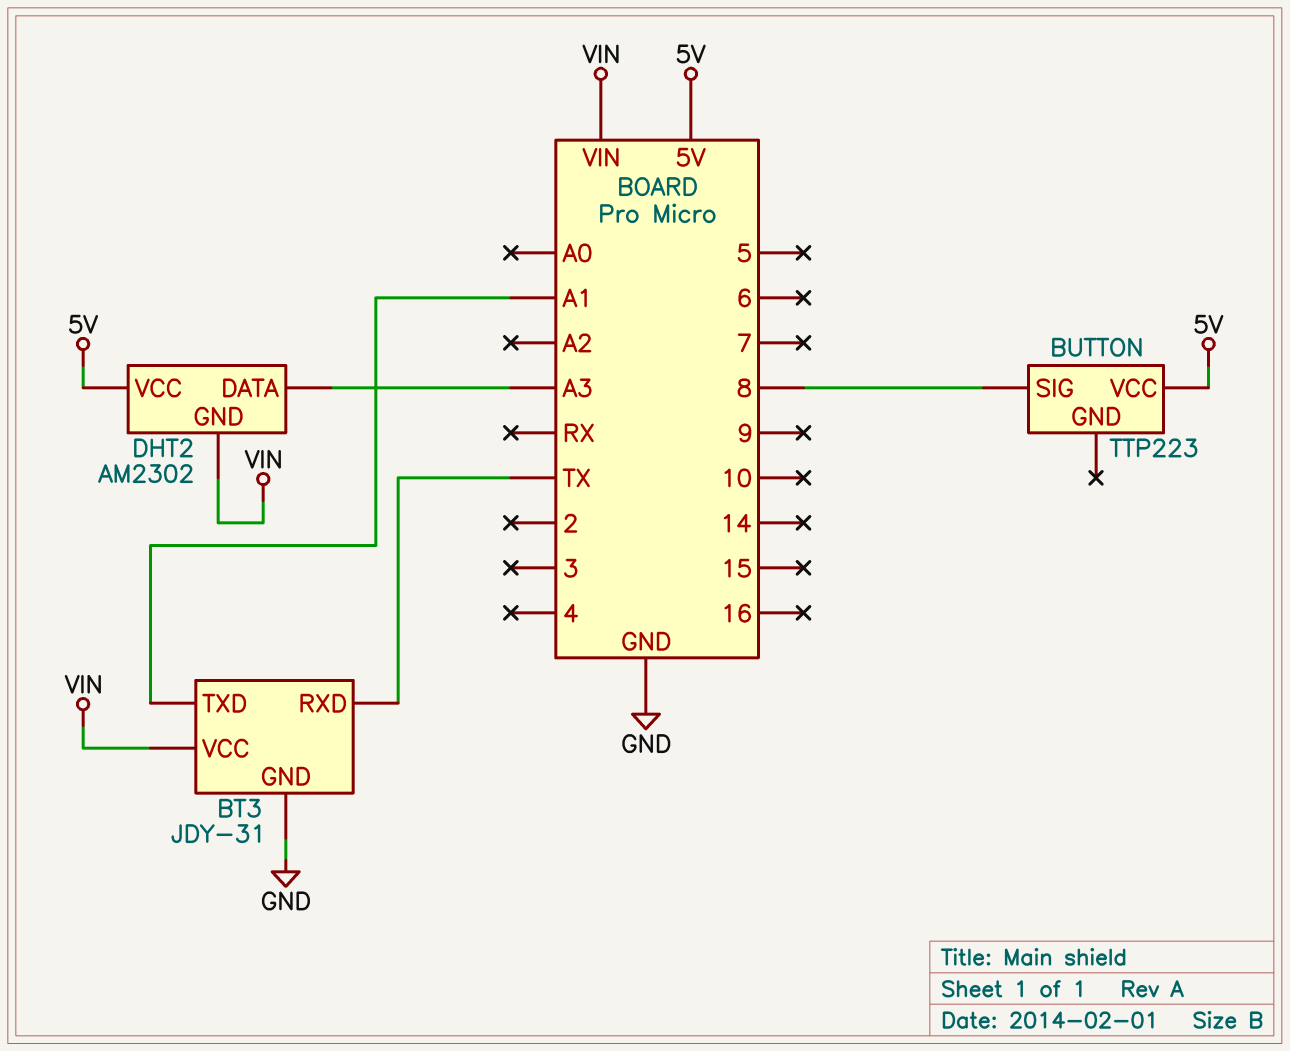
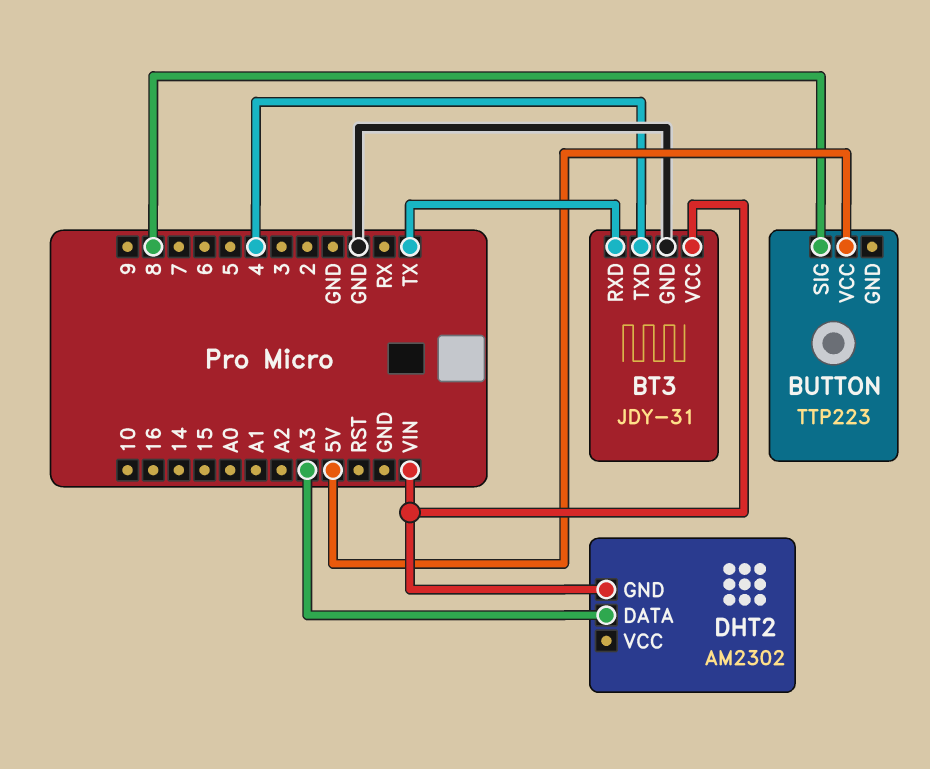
BT3 pin TXD: A1 -> 4
DHT2 pin VCC: 5V -> none

